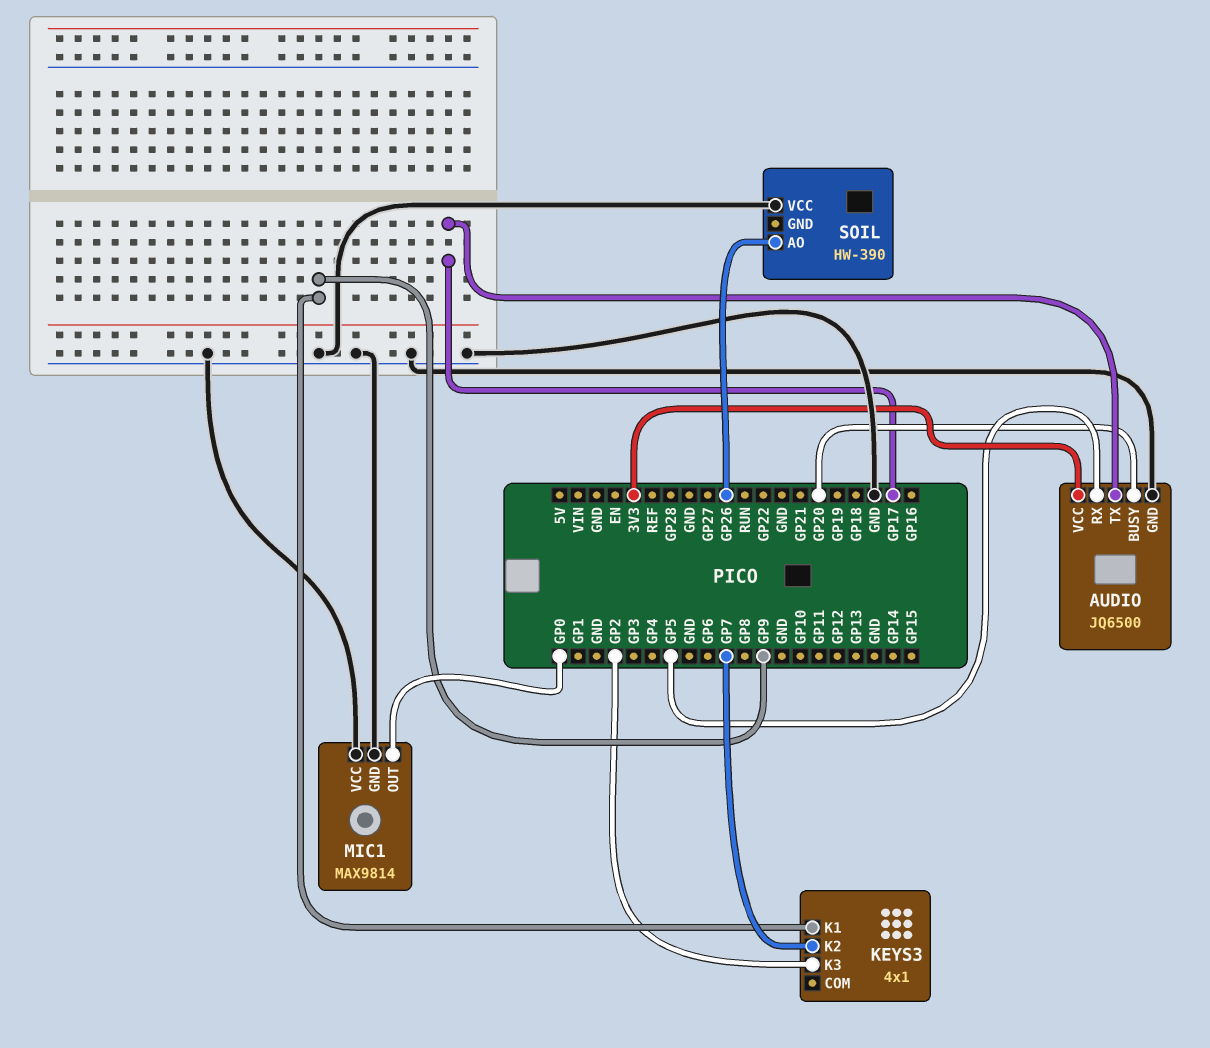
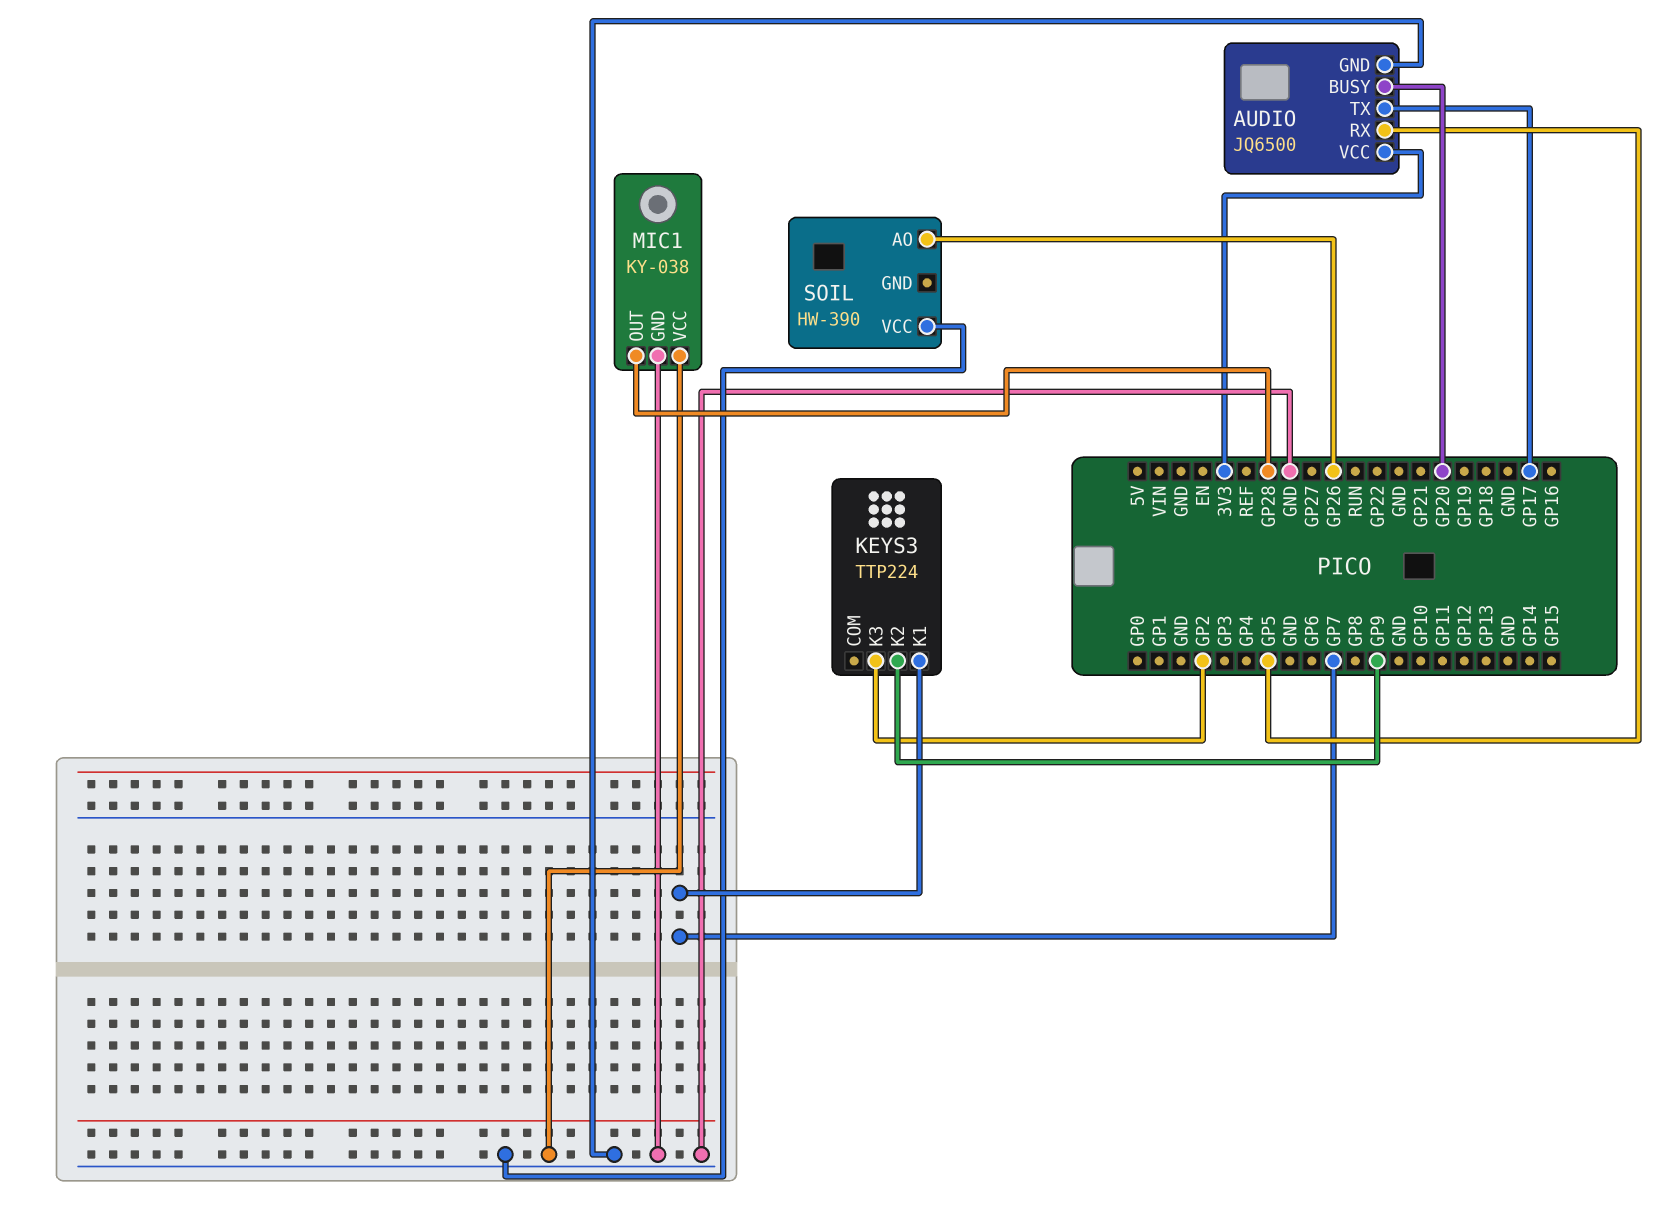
KEYS3: 4x1 -> TTP224
KEYS3 pin K1: GP9 -> GP7
KEYS3 pin K2: GP7 -> GP9
MIC1: MAX9814 -> KY-038
MIC1 pin OUT: GP0 -> GP28

